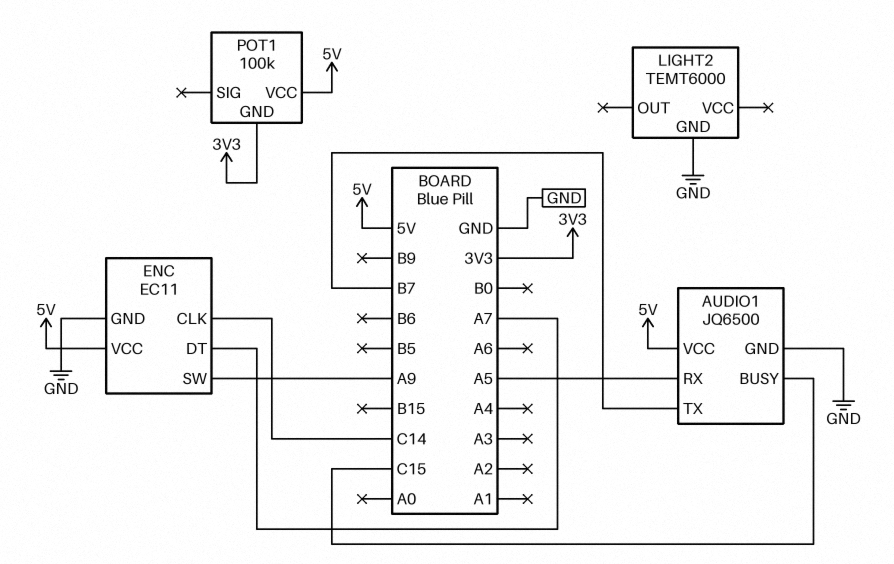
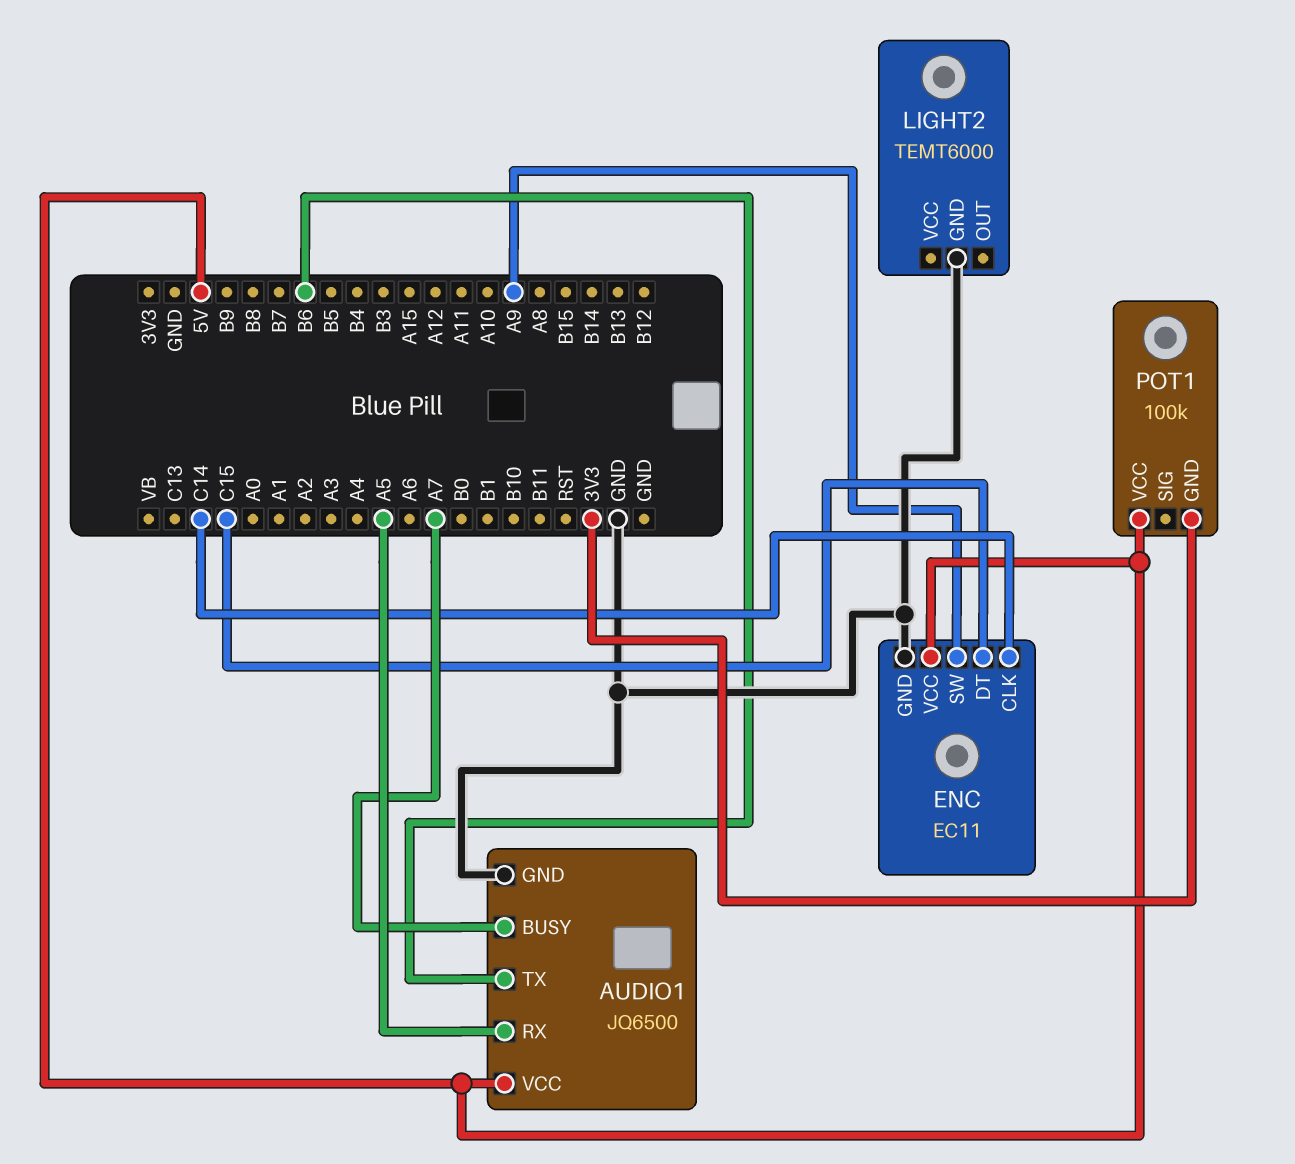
AUDIO1 pin BUSY: C15 -> A7
AUDIO1 pin TX: B7 -> B6
ENC pin DT: A7 -> C15

